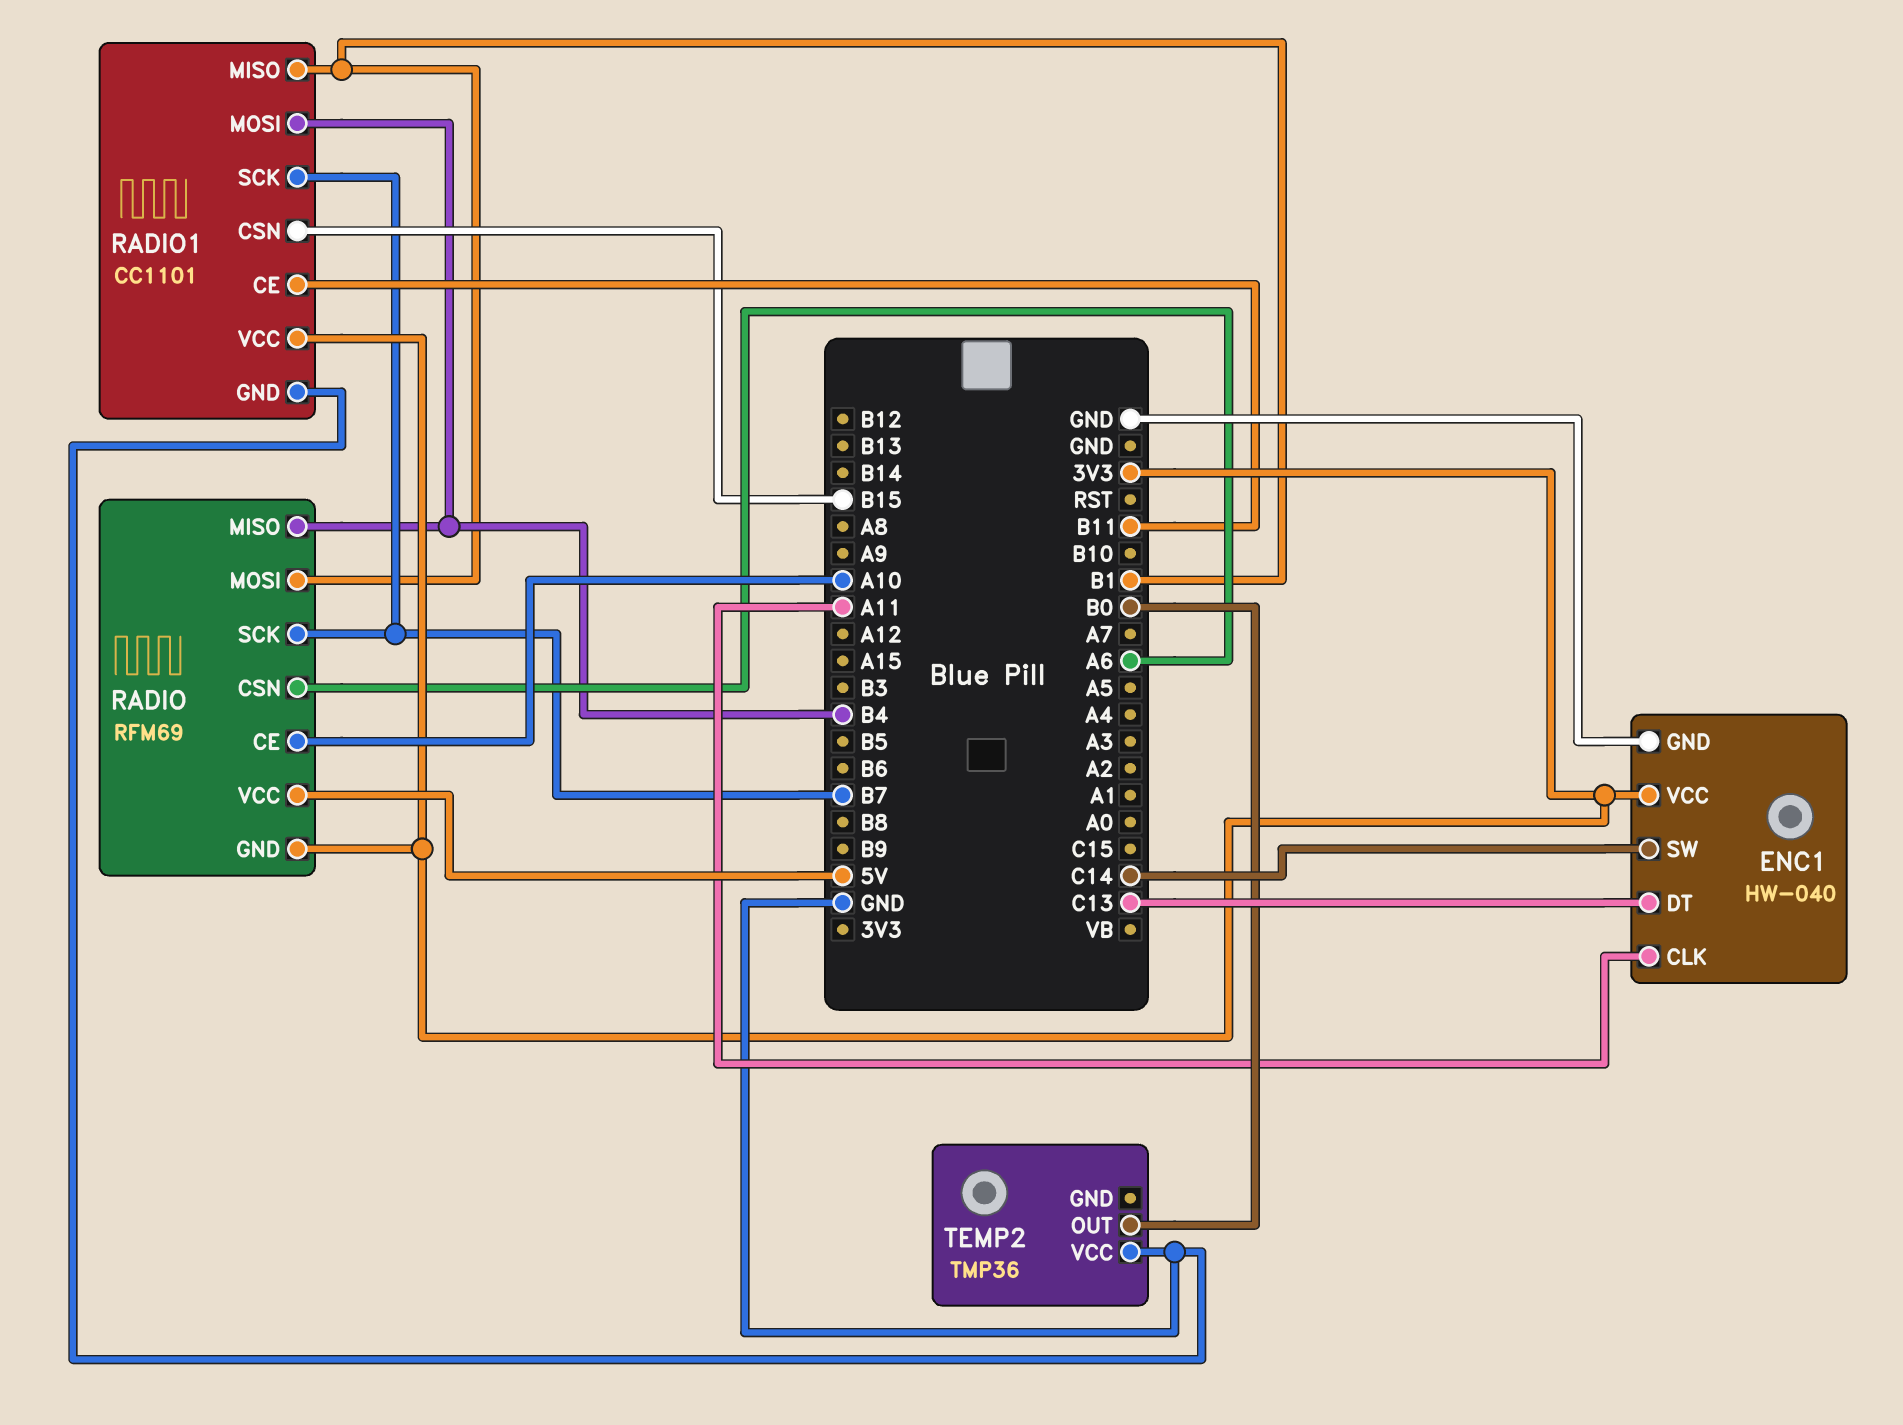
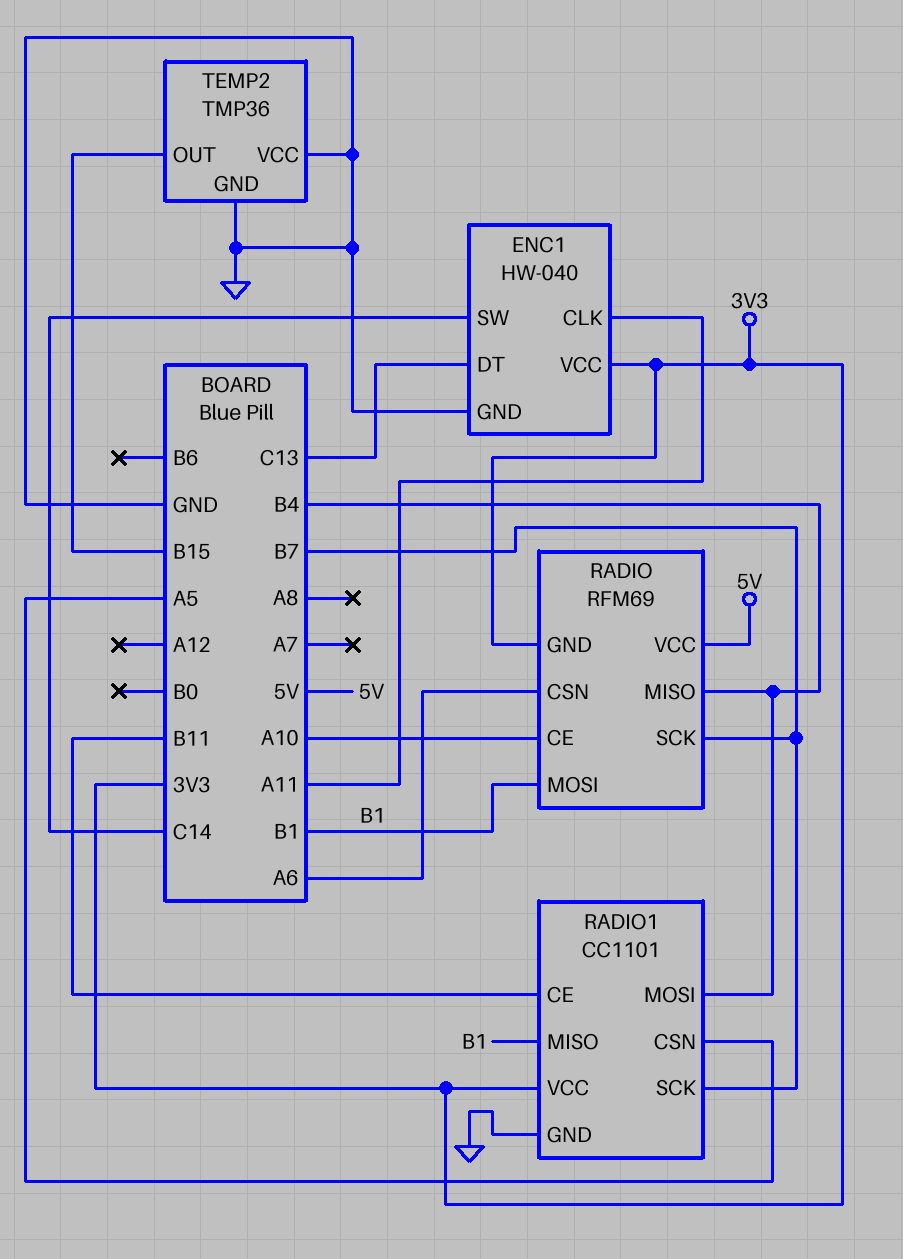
RADIO1 pin CSN: B15 -> A5
TEMP2 pin GND: none -> GND
TEMP2 pin OUT: B0 -> B15

